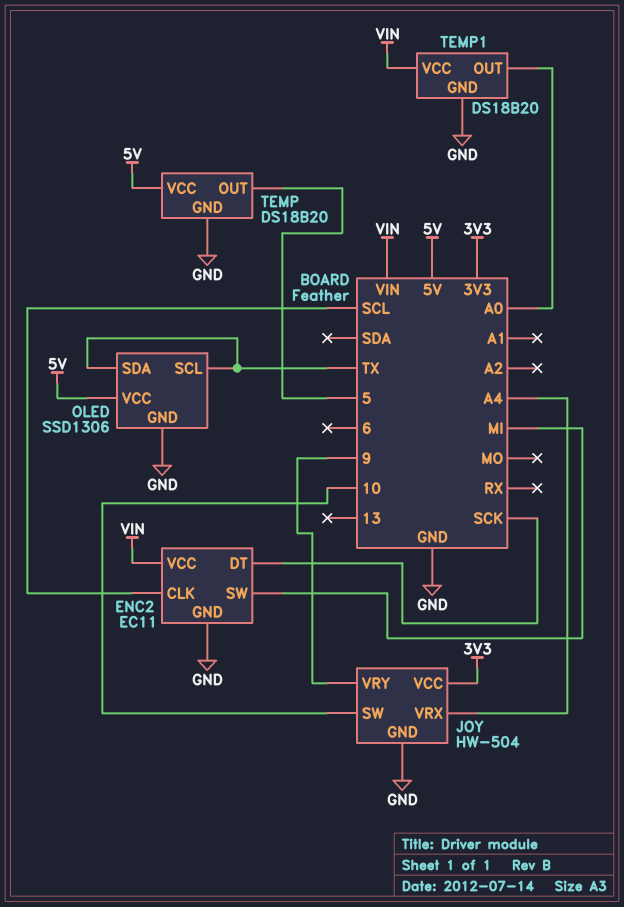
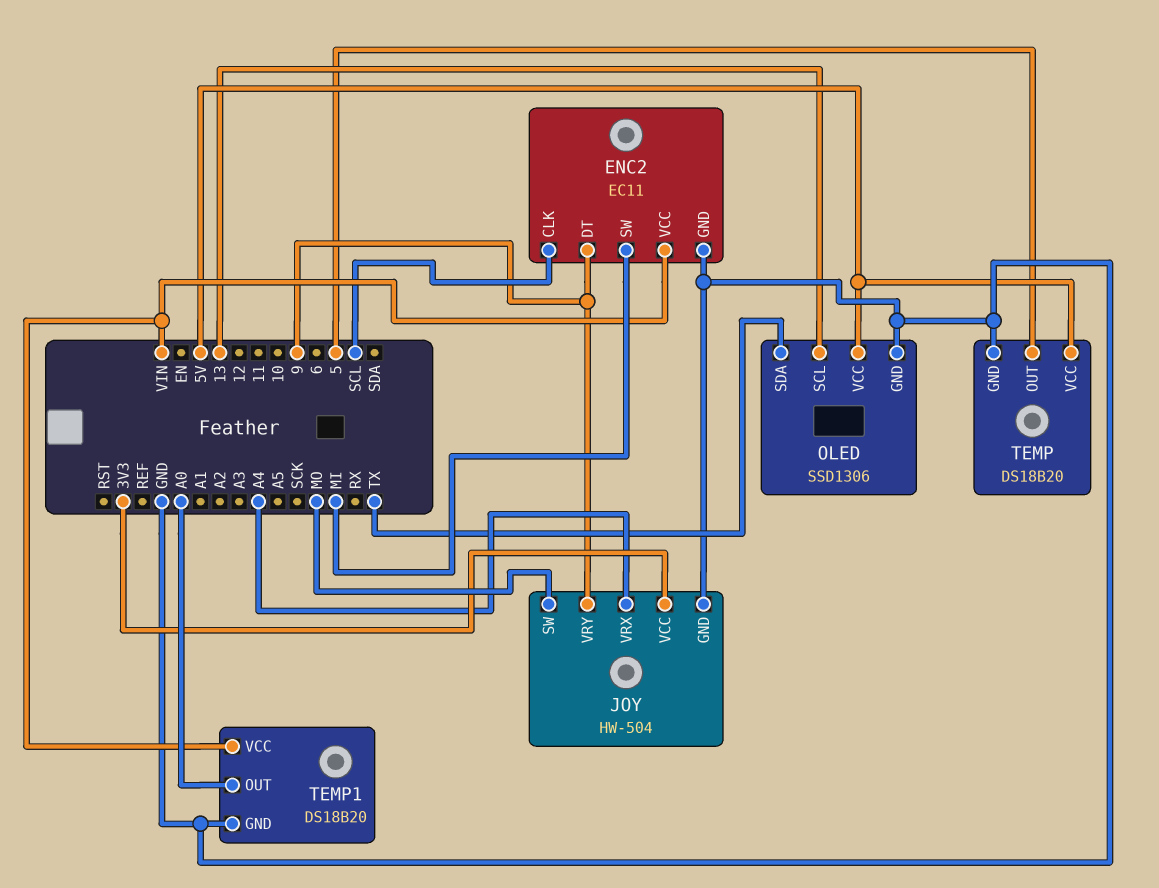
ENC2 pin DT: SCK -> 9
JOY pin SW: 10 -> MO
OLED pin SCL: TX -> 13

